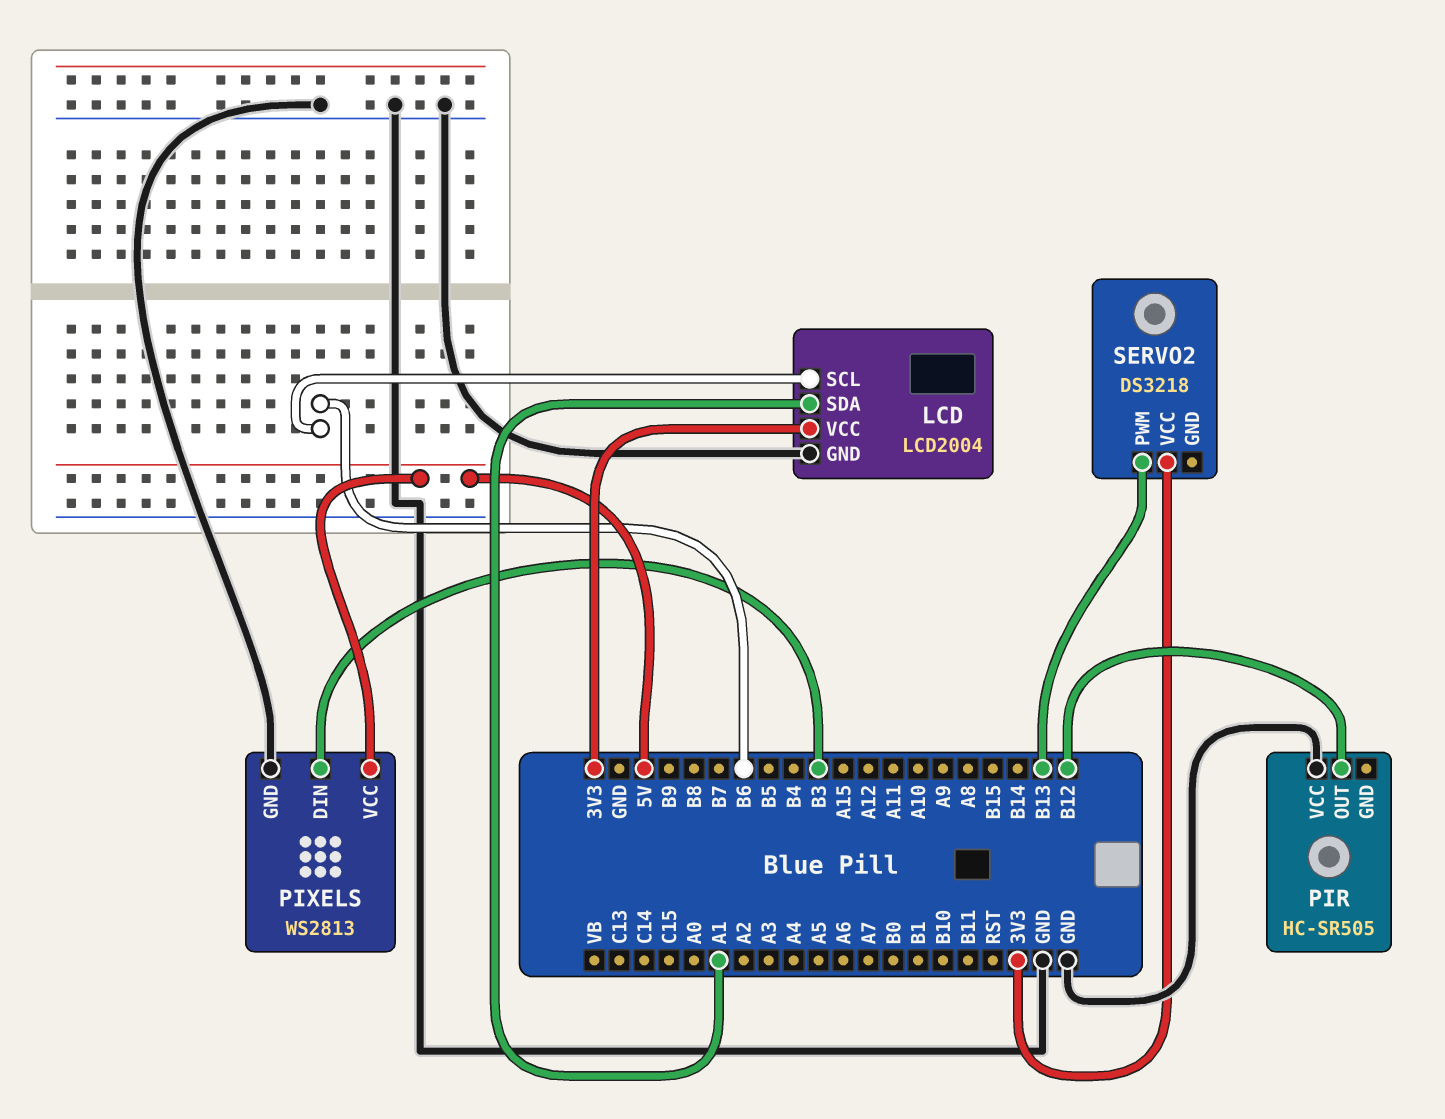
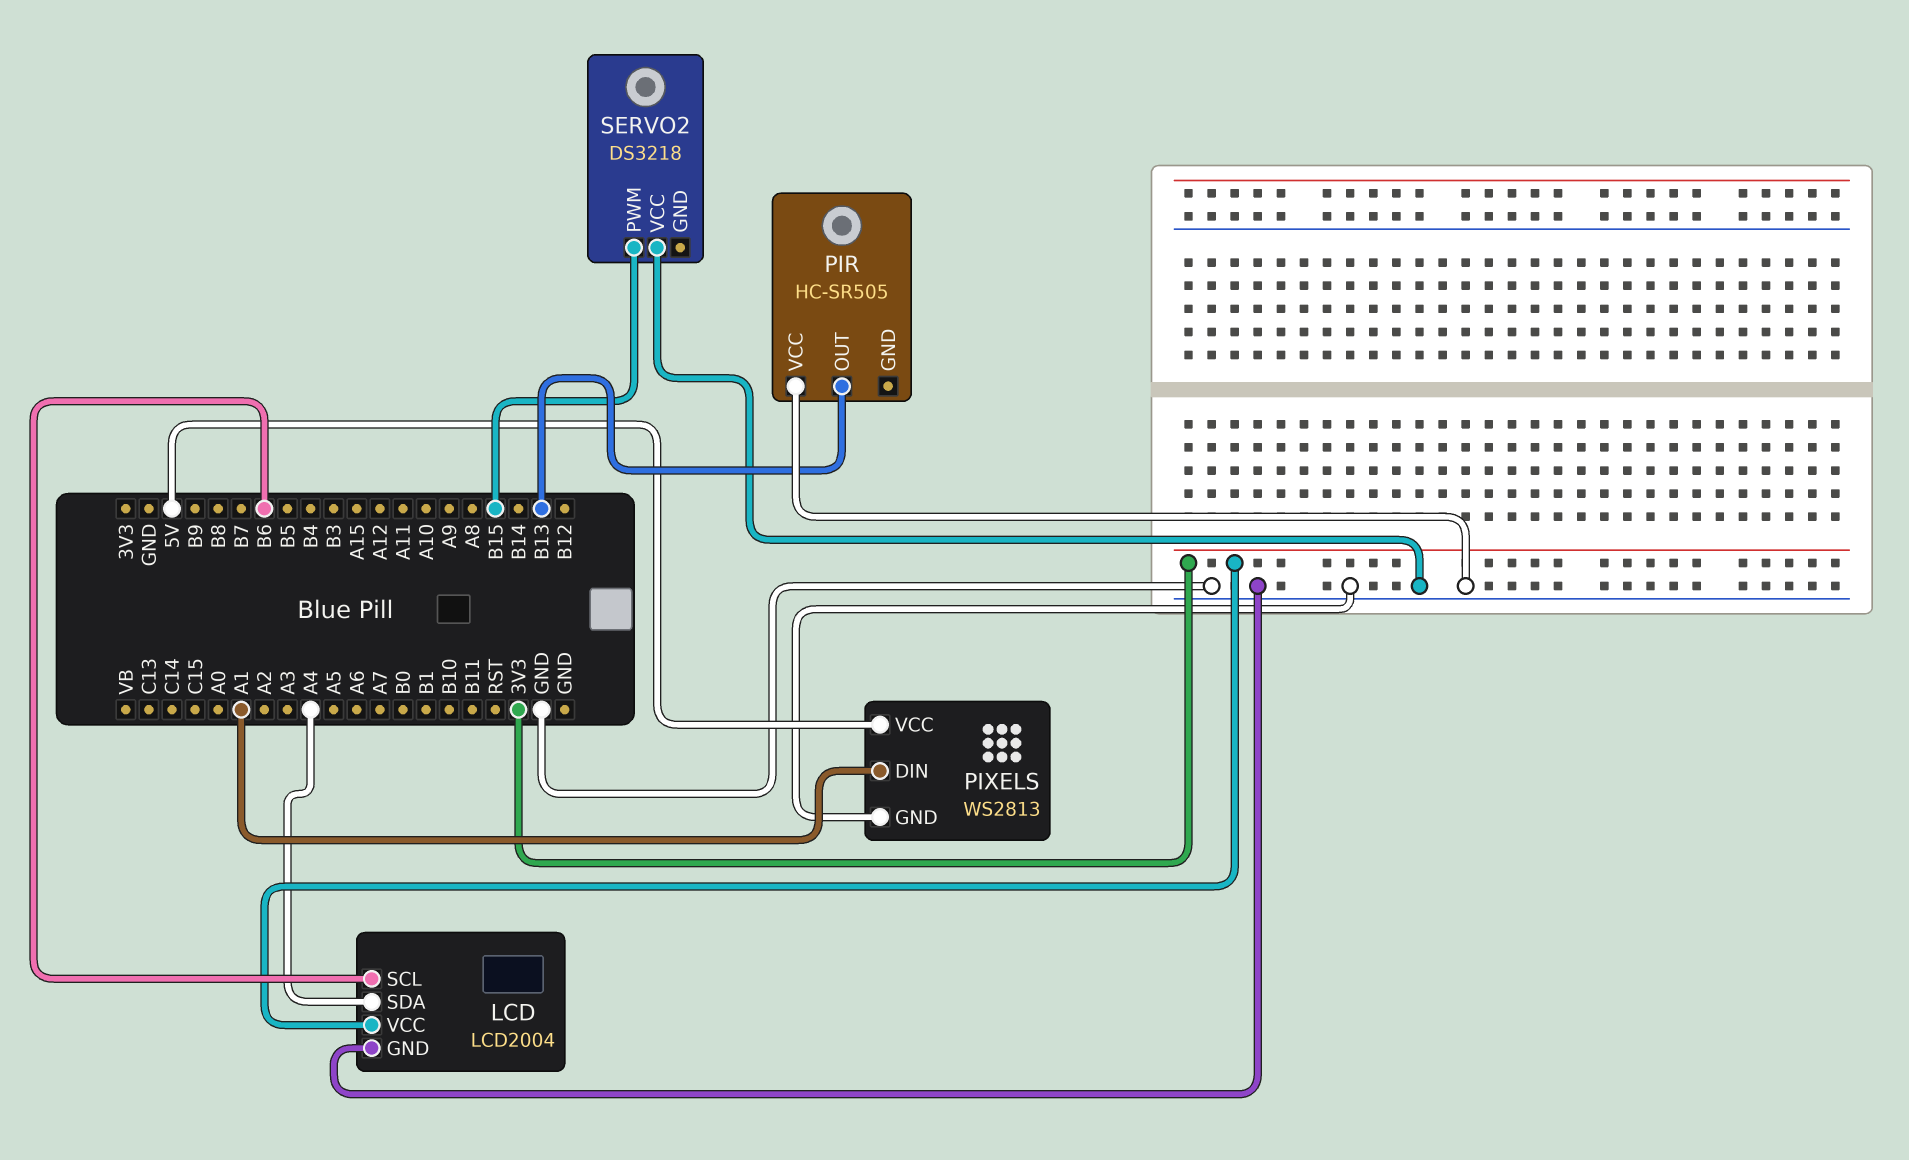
LCD pin SDA: A1 -> A4
PIR pin OUT: B12 -> B13
PIXELS pin DIN: B3 -> A1
SERVO2 pin PWM: B13 -> B15
SERVO2 pin VCC: 3V3 -> GND

